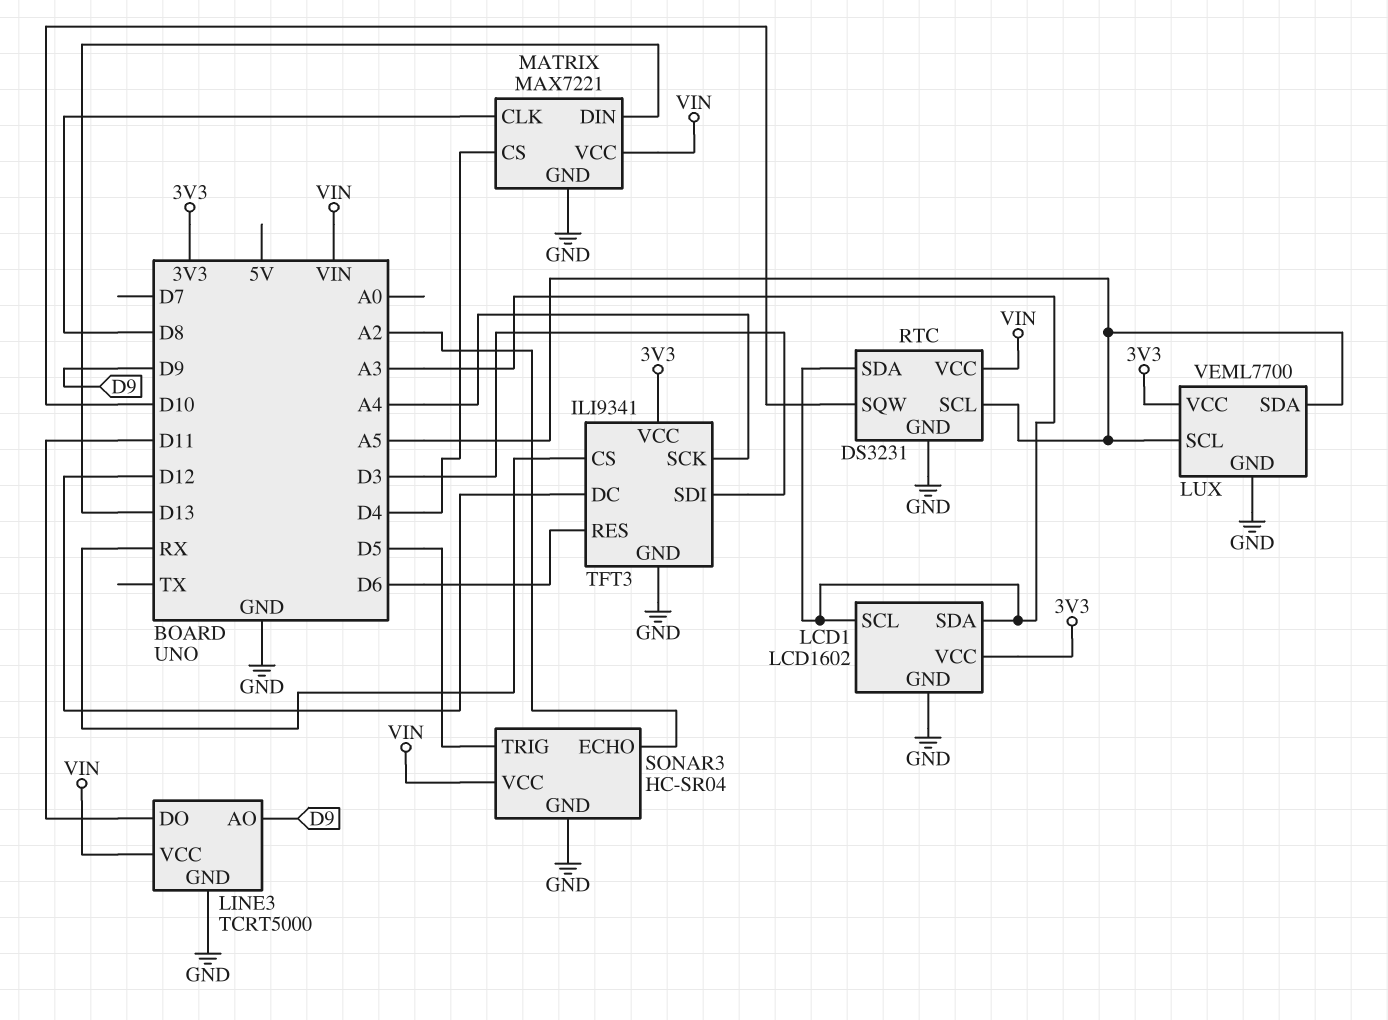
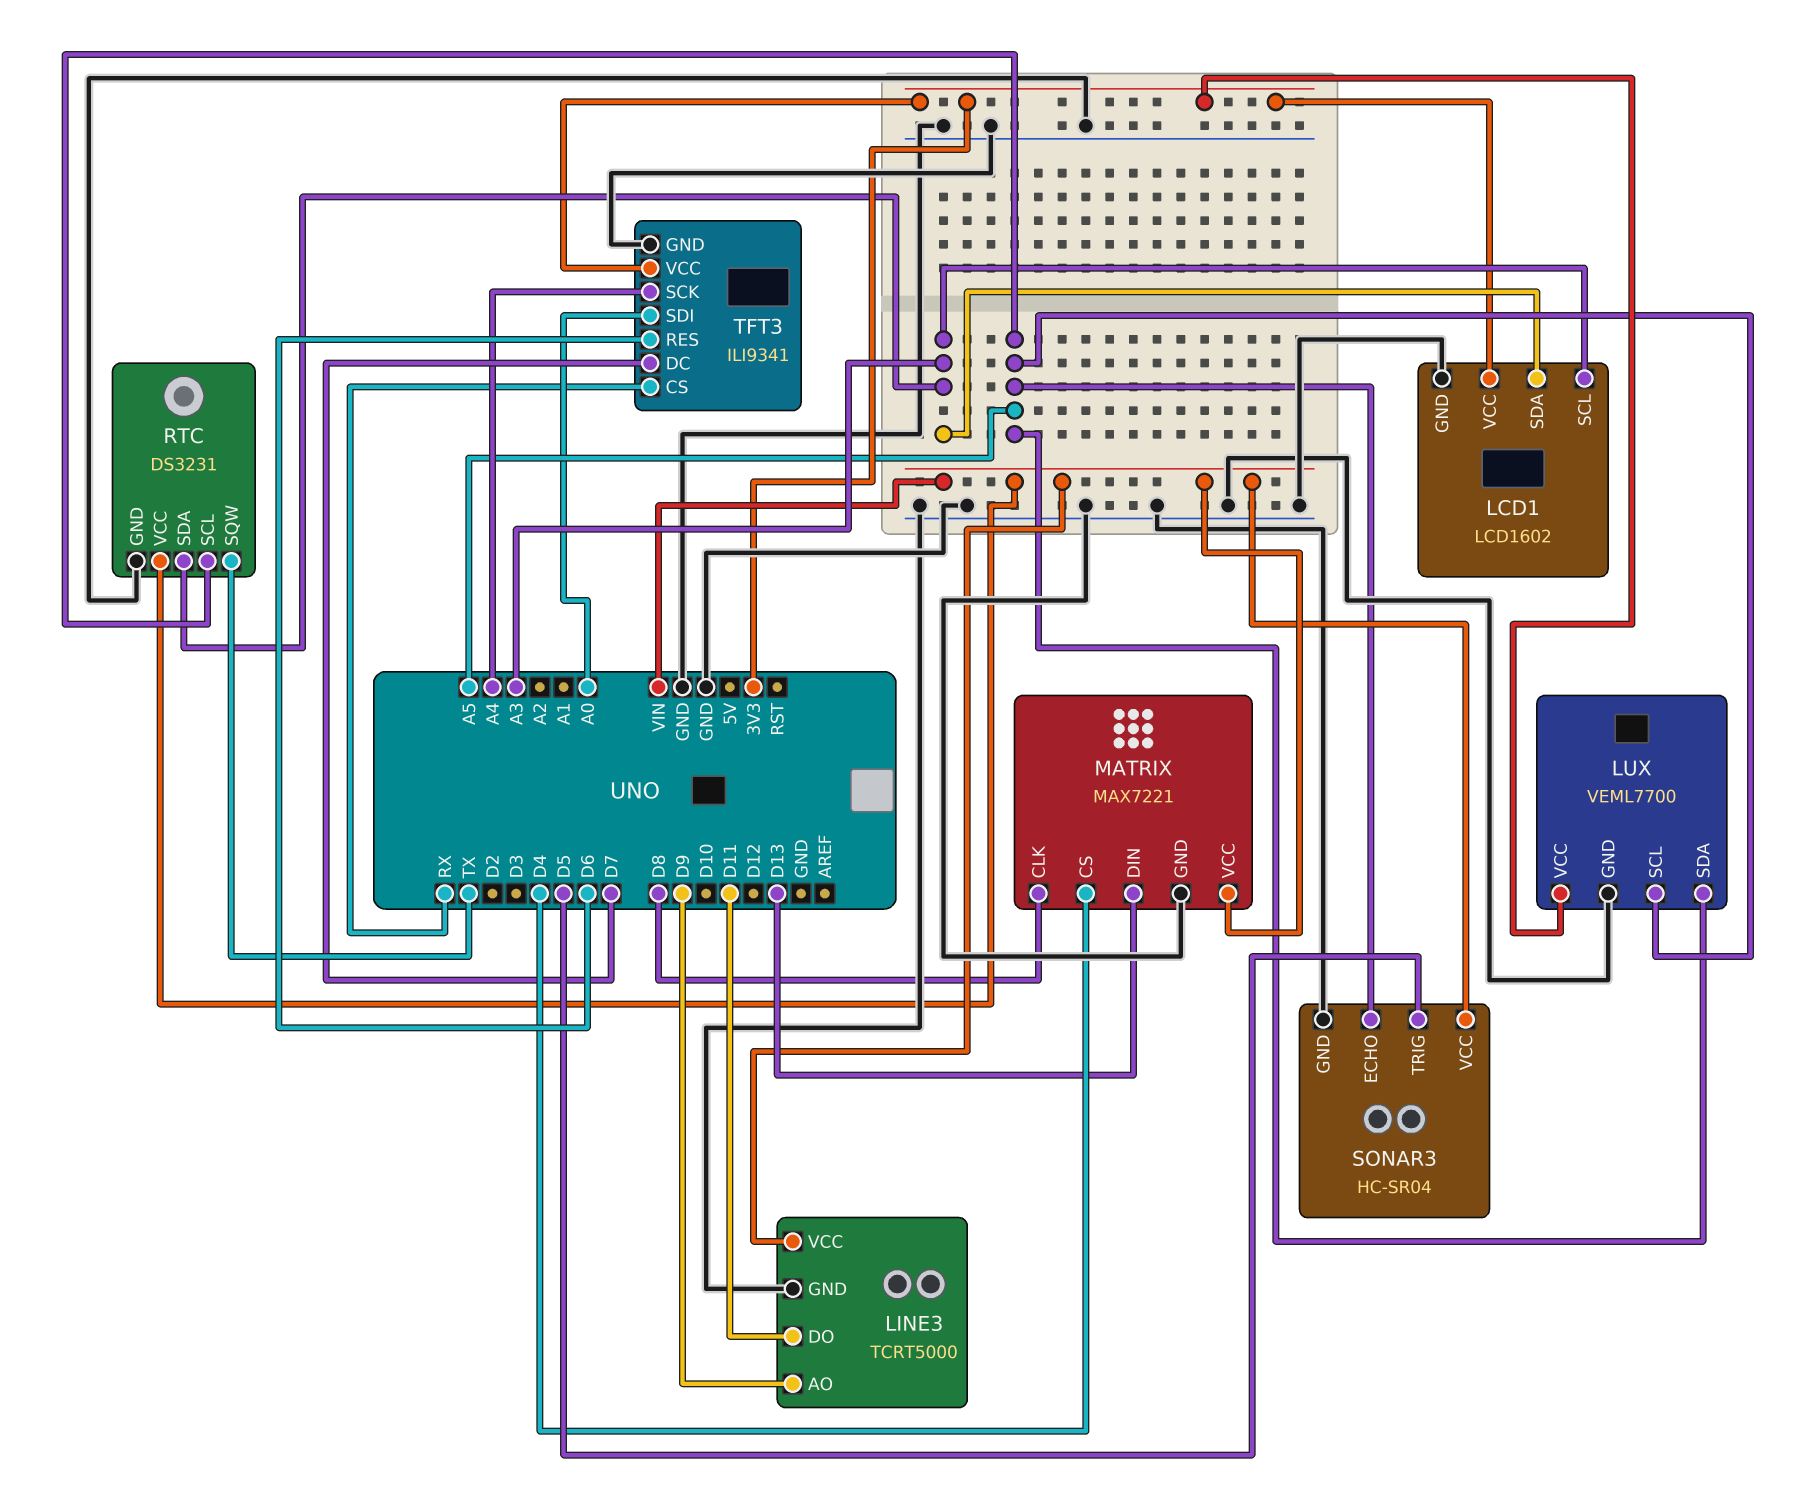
RTC pin SQW: D10 -> TX
SONAR3 pin ECHO: A2 -> A5
TFT3 pin DC: D12 -> D7
TFT3 pin SDI: D3 -> A0

